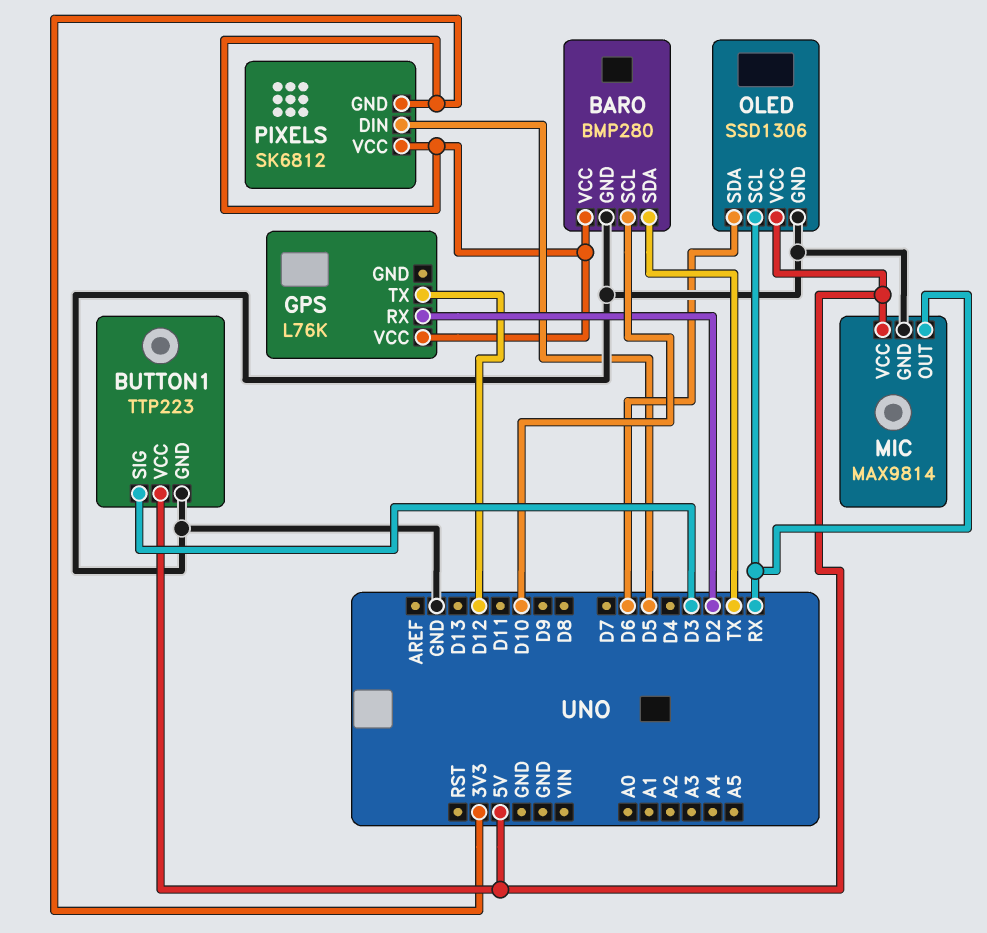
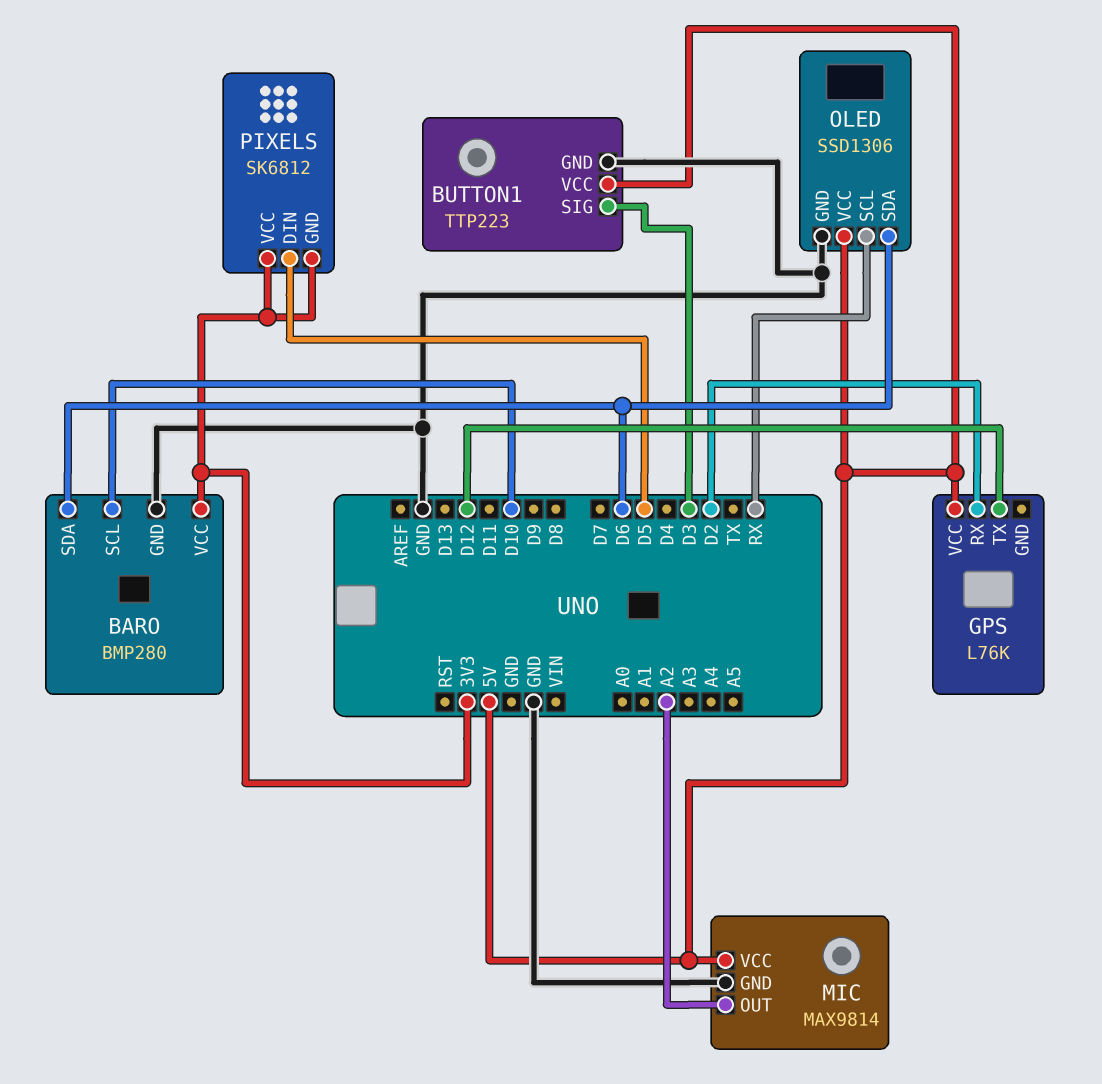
BARO pin SDA: TX -> D6
GPS pin VCC: 3V3 -> 5V
MIC pin OUT: RX -> A2

